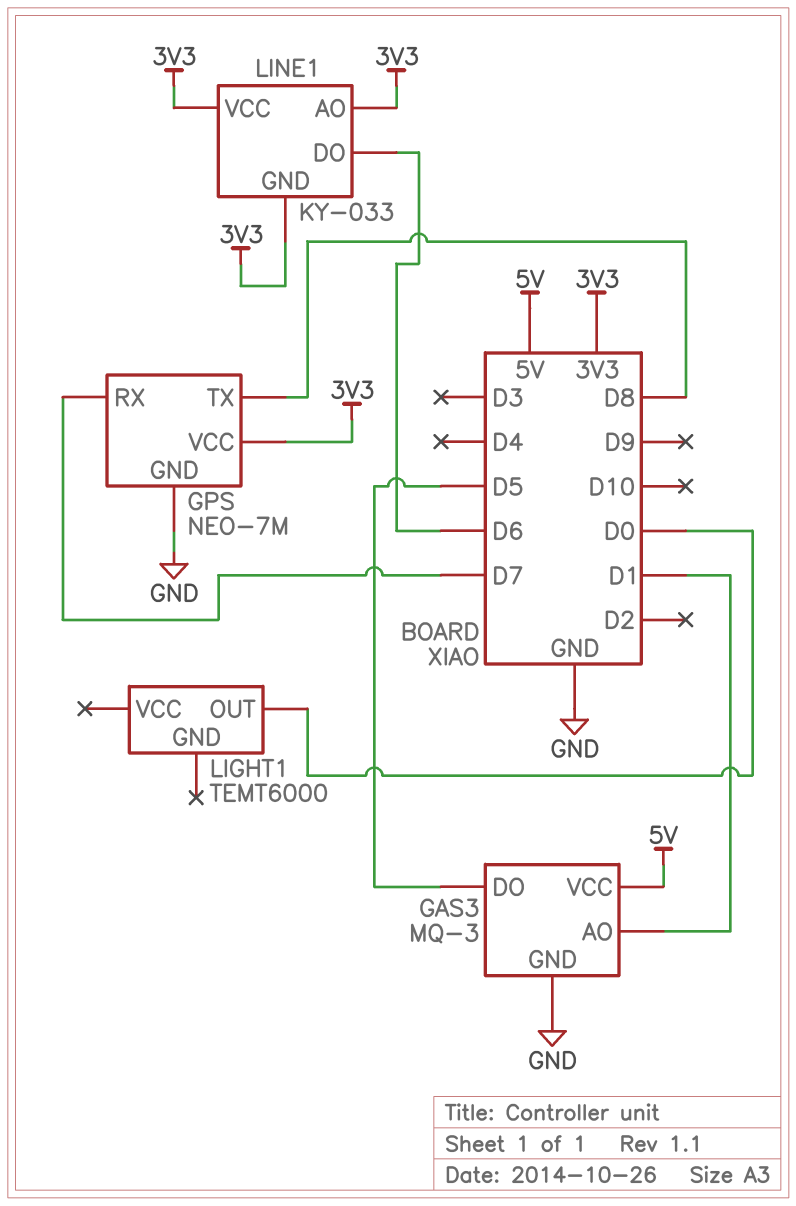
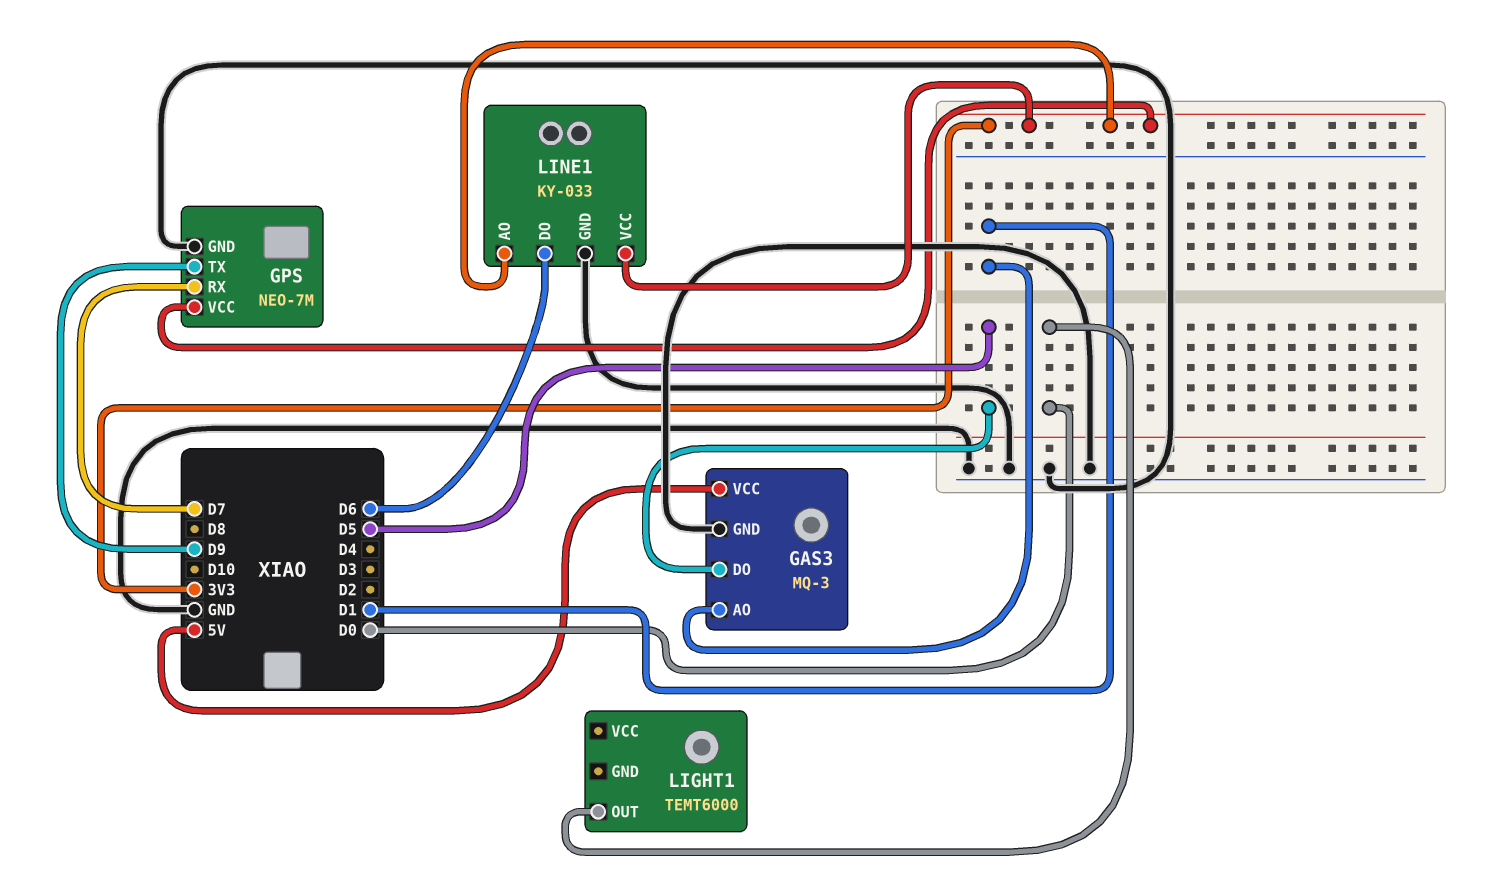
GPS pin TX: D8 -> D9
LINE1 pin GND: 3V3 -> GND

